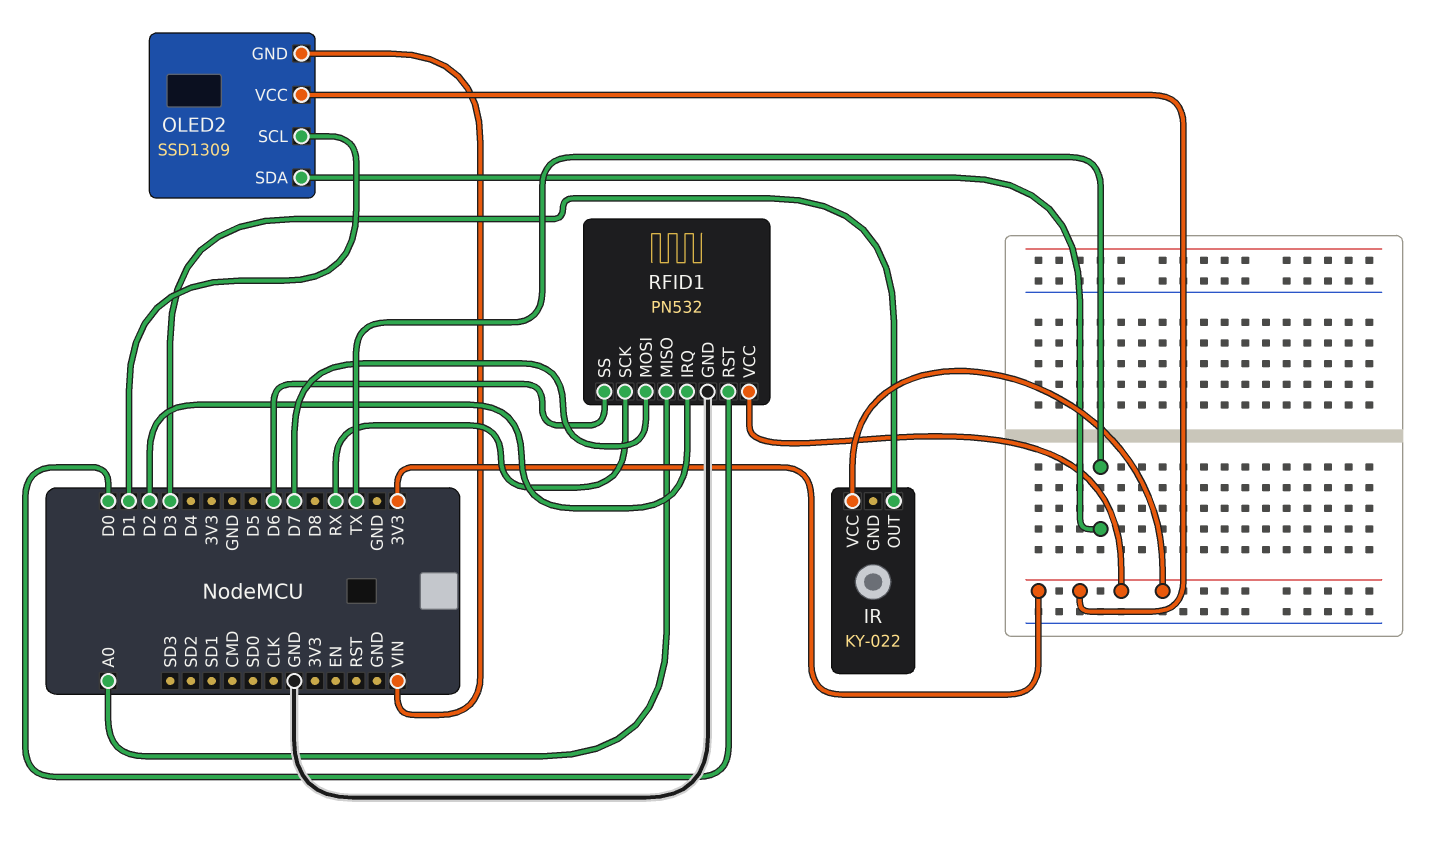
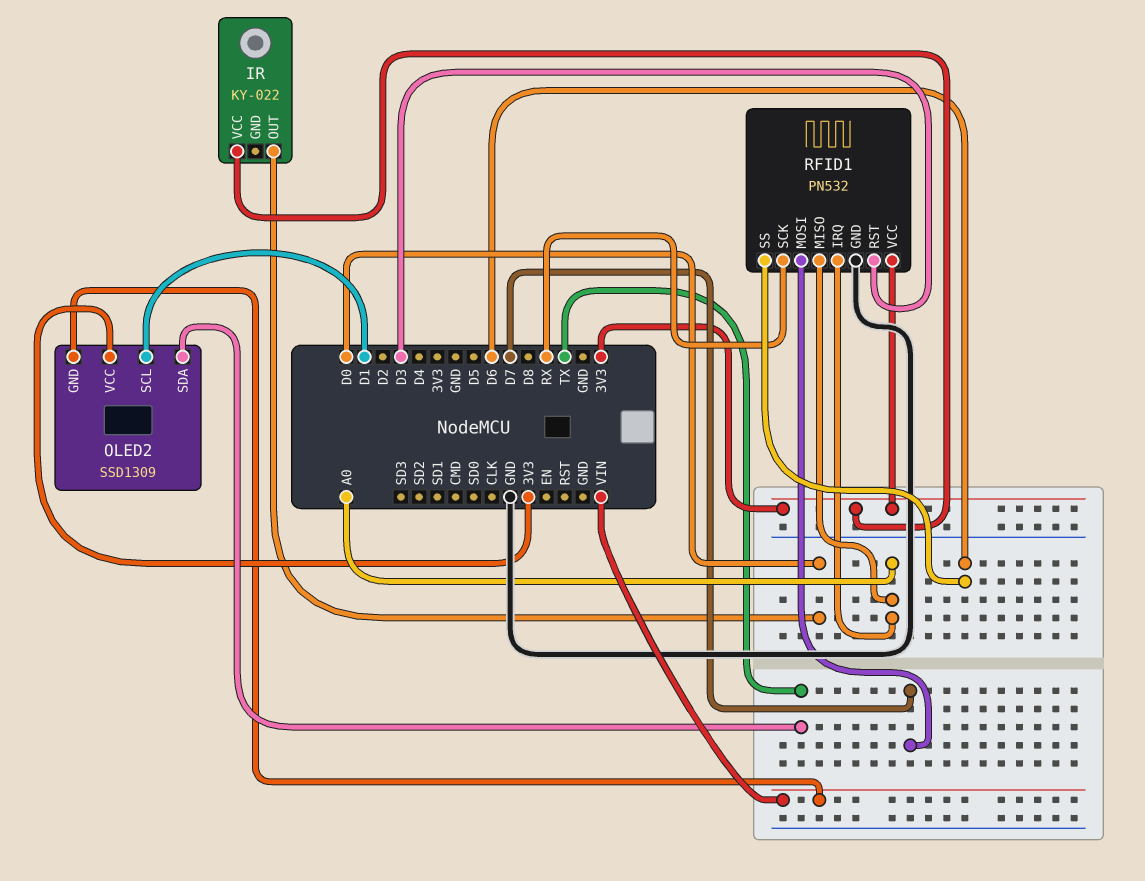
IR pin OUT: D3 -> D0
RFID1 pin IRQ: D2 -> A0
RFID1 pin RST: D0 -> D3

